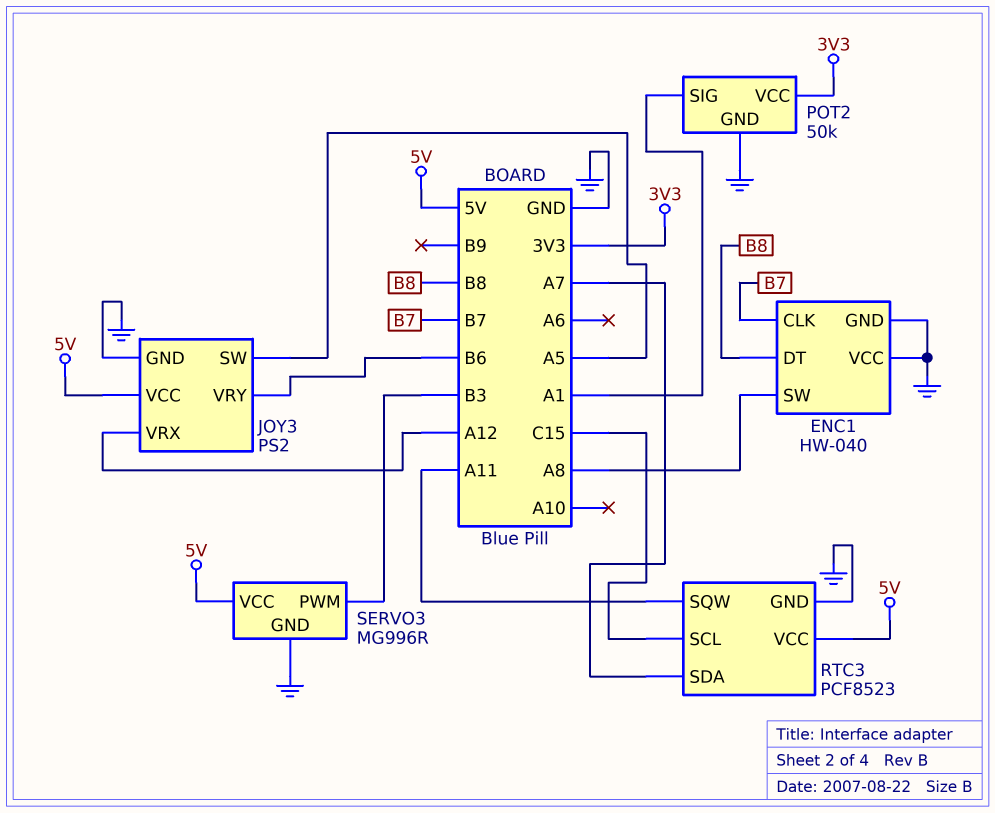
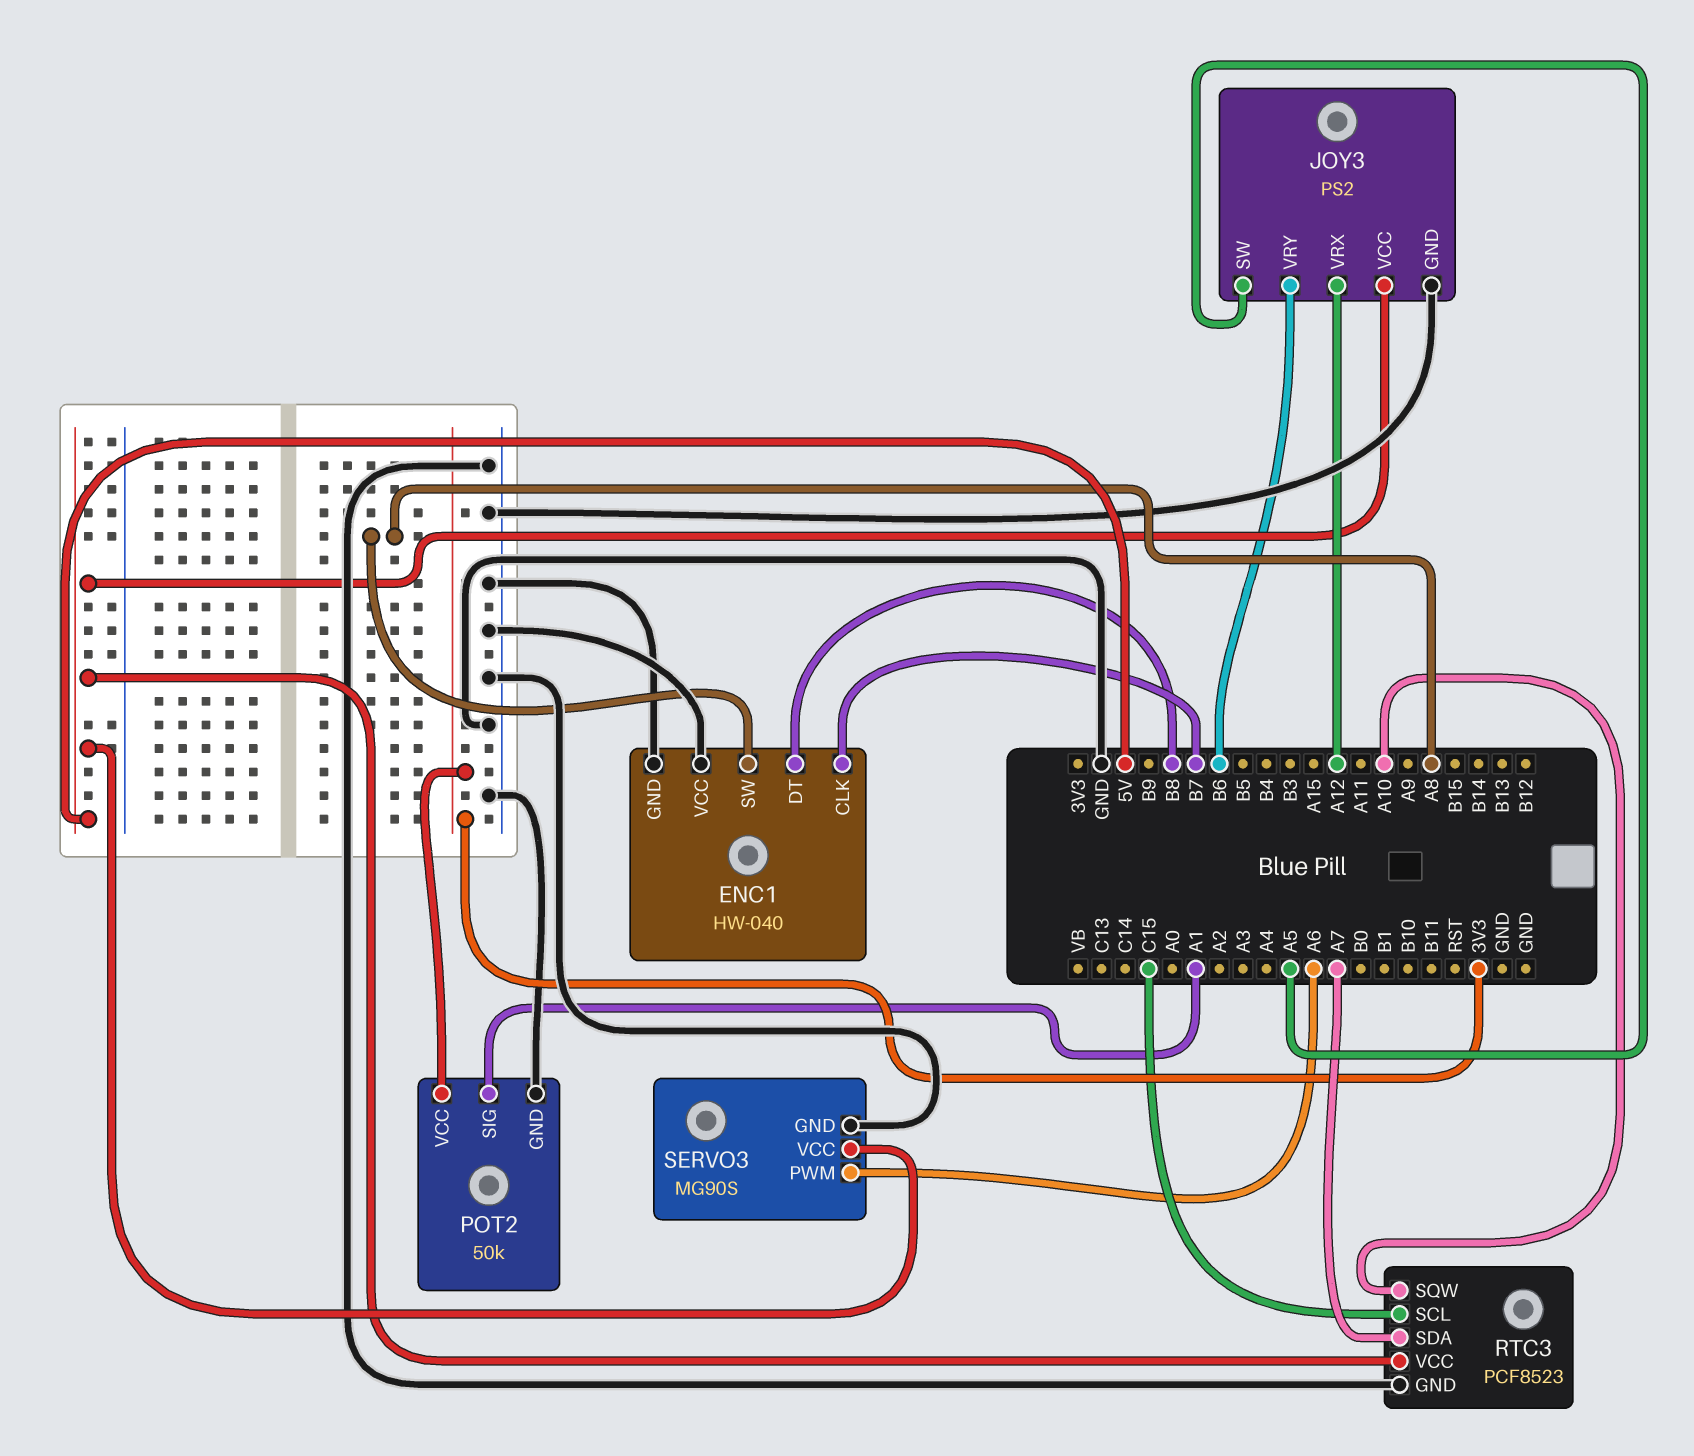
RTC3 pin SQW: A11 -> A10
SERVO3: MG996R -> MG90S
SERVO3 pin PWM: B3 -> A6

